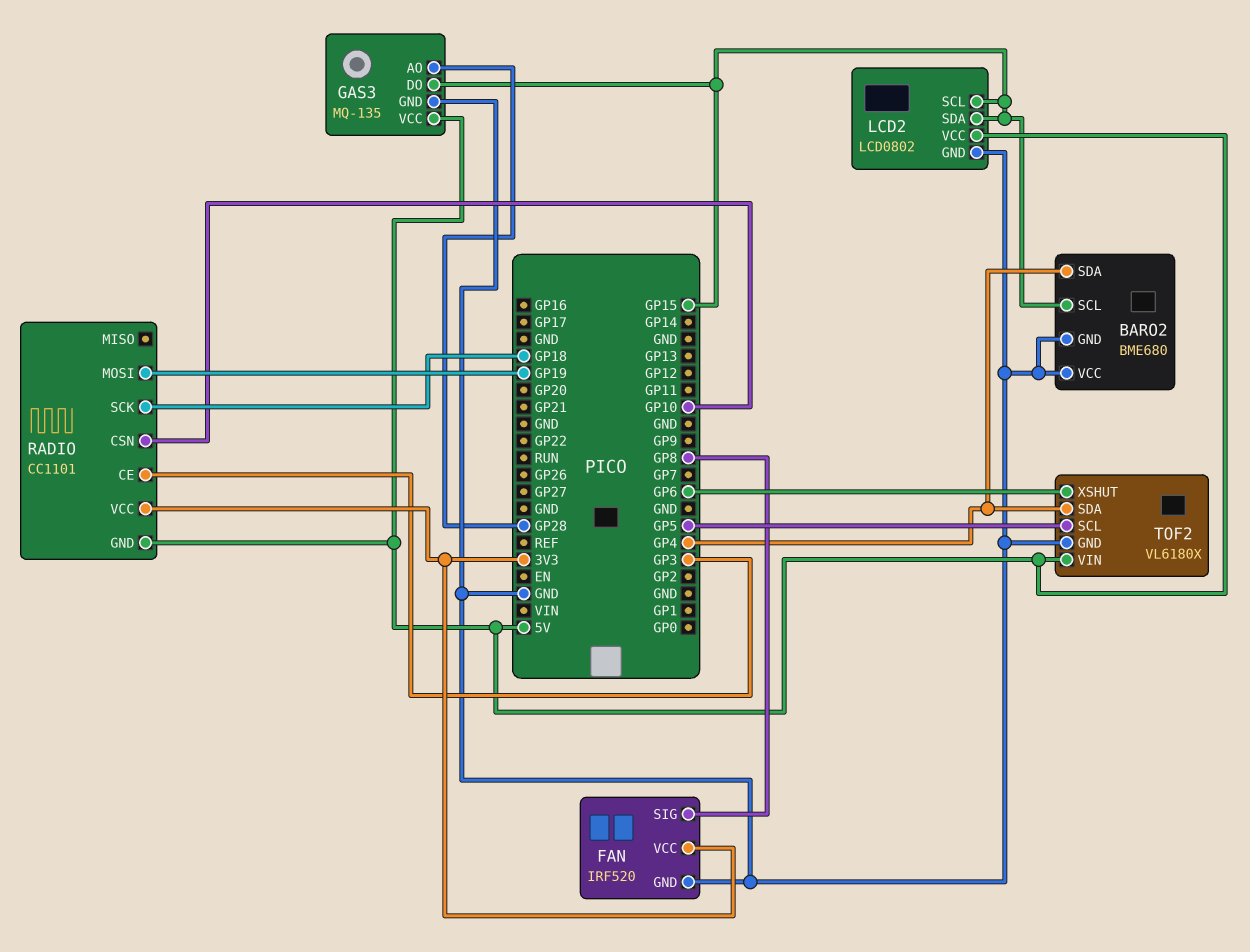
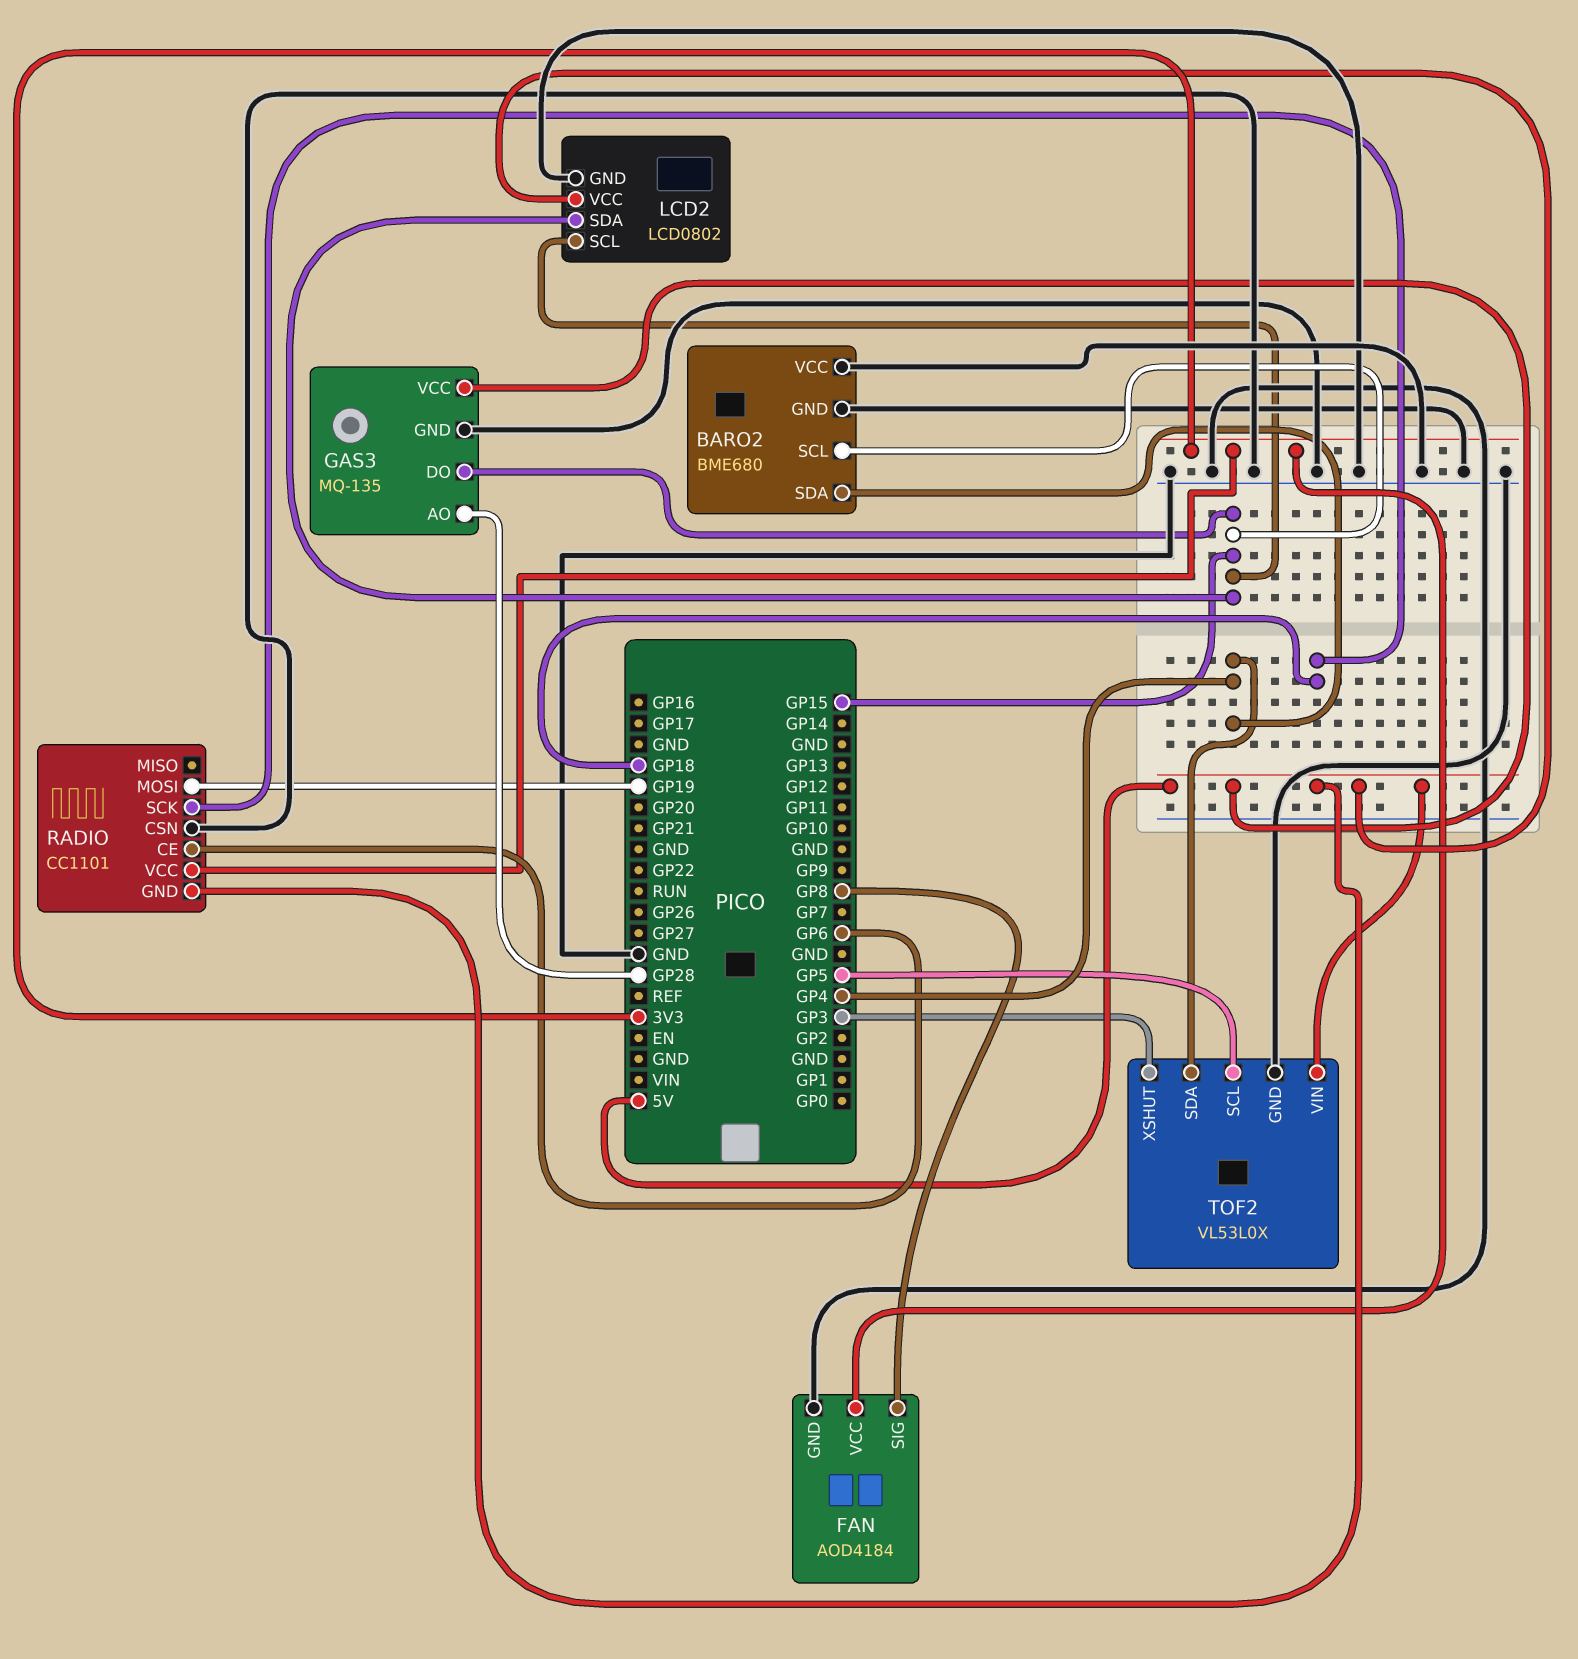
FAN: IRF520 -> AOD4184
RADIO pin CE: GP3 -> GP6
RADIO pin CSN: GP10 -> GND
TOF2: VL6180X -> VL53L0X
TOF2 pin XSHUT: GP6 -> GP3

